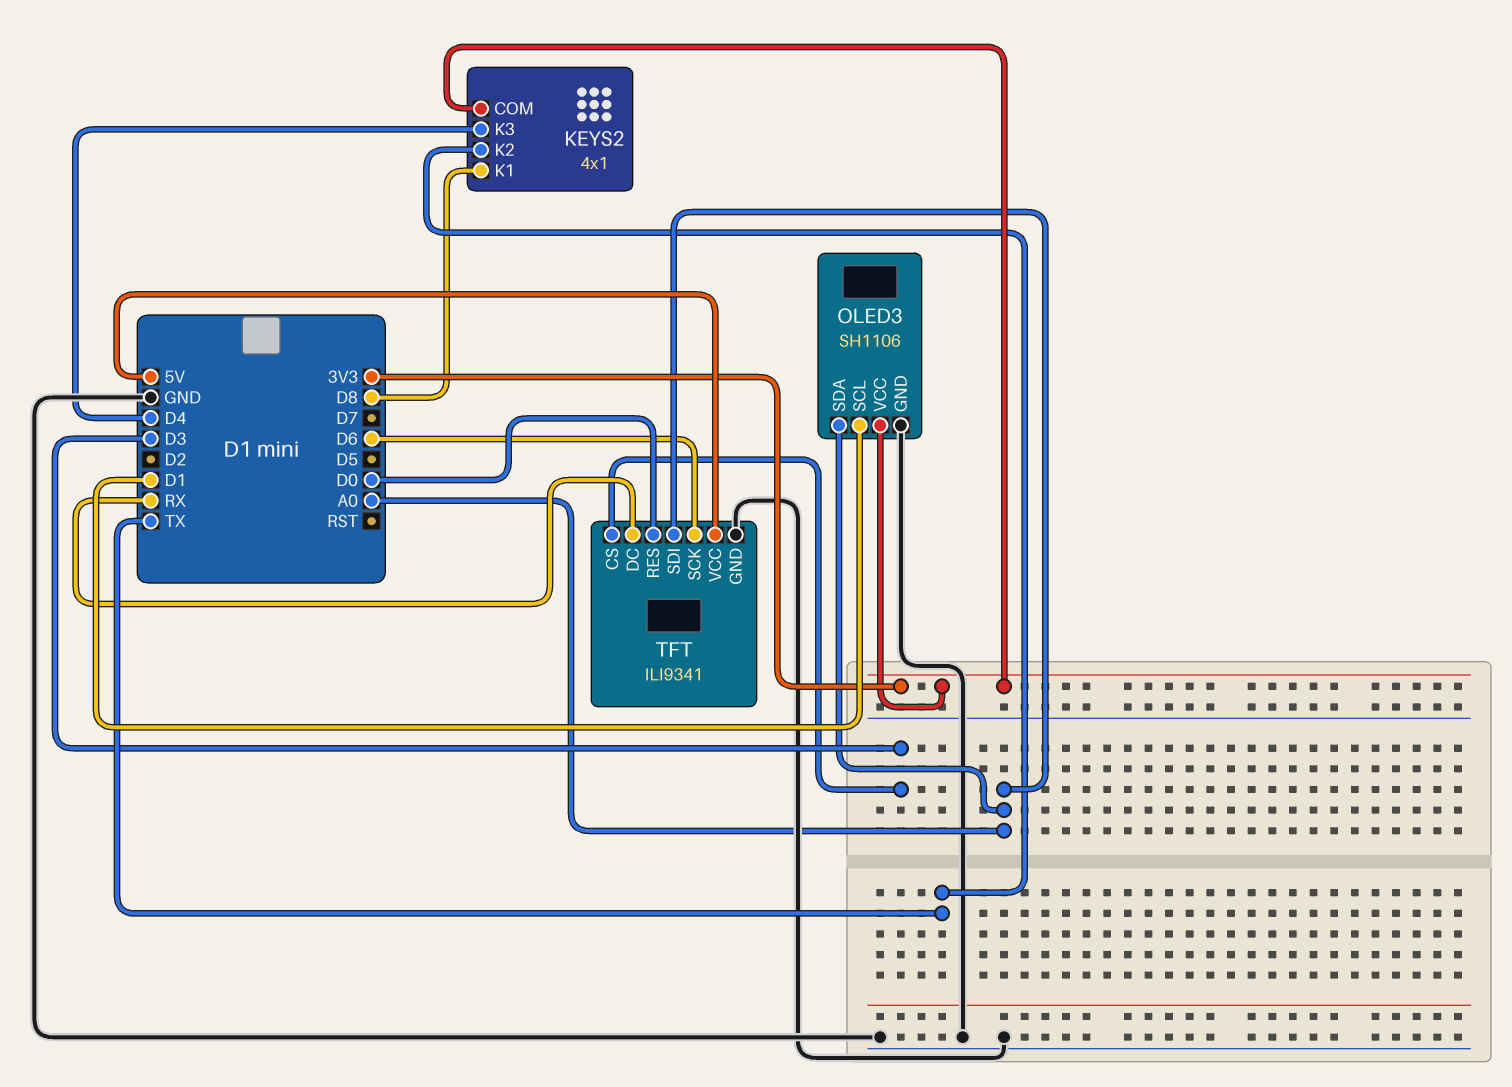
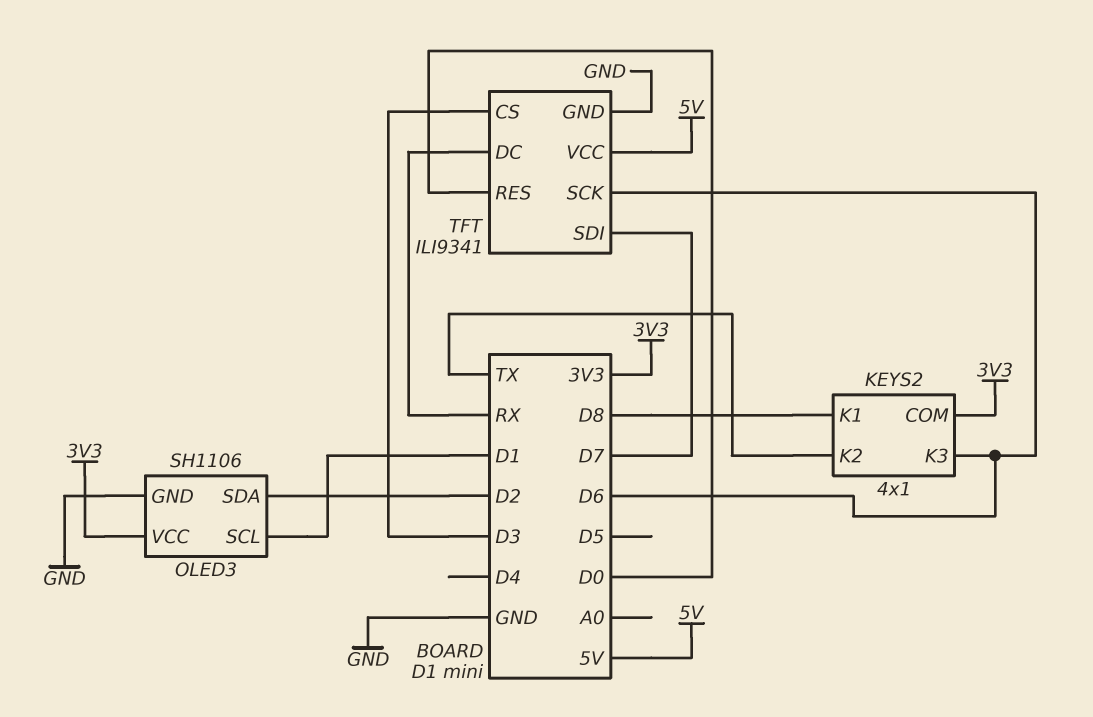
KEYS2 pin K3: D4 -> D6
OLED3 pin SDA: A0 -> D2
TFT pin SDI: A0 -> D7

